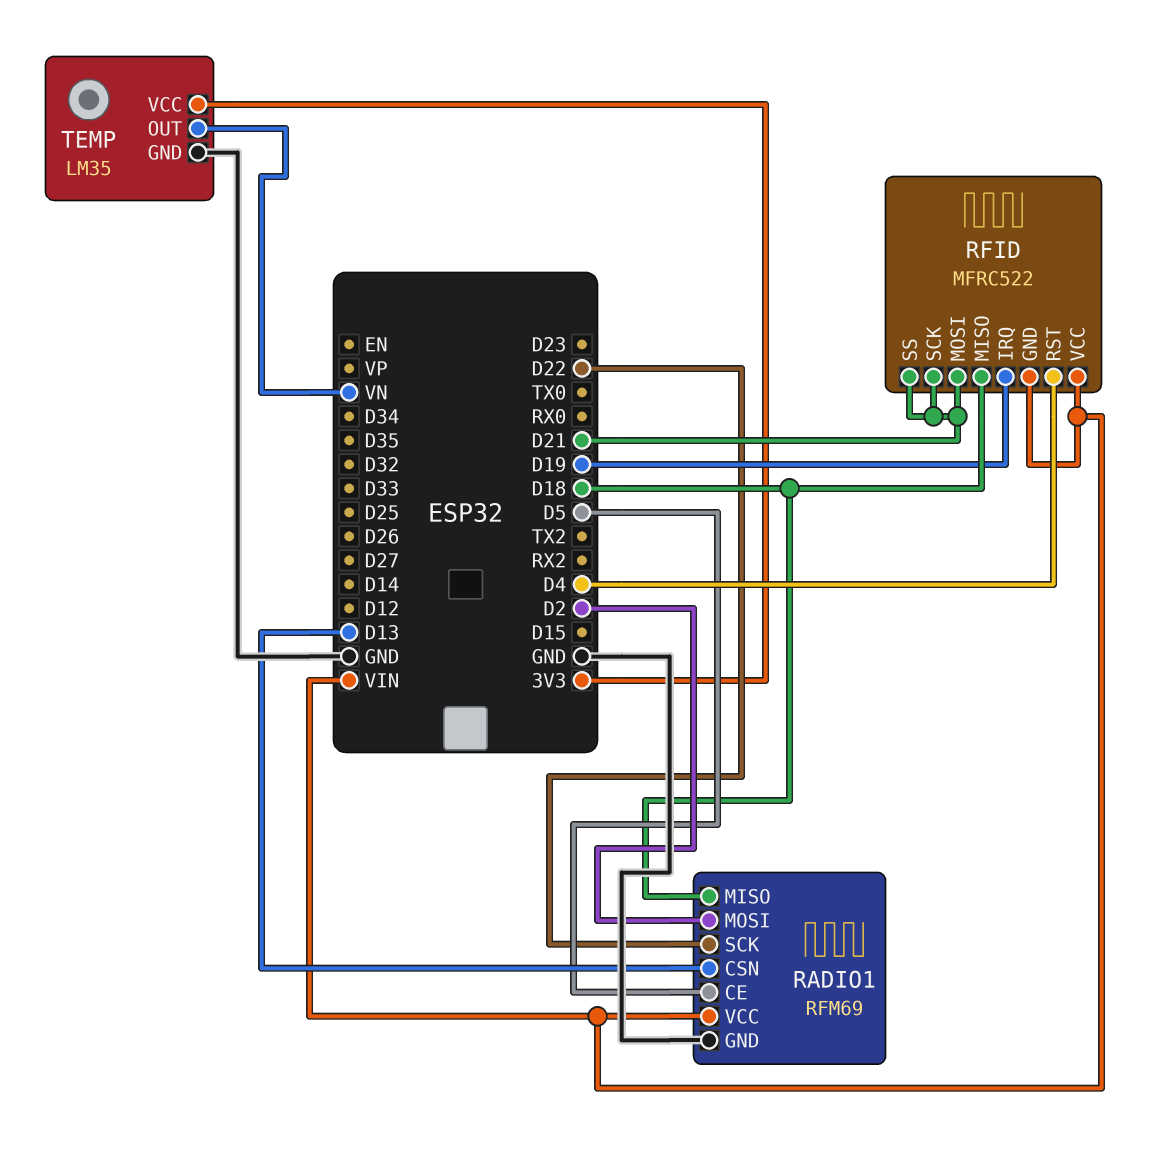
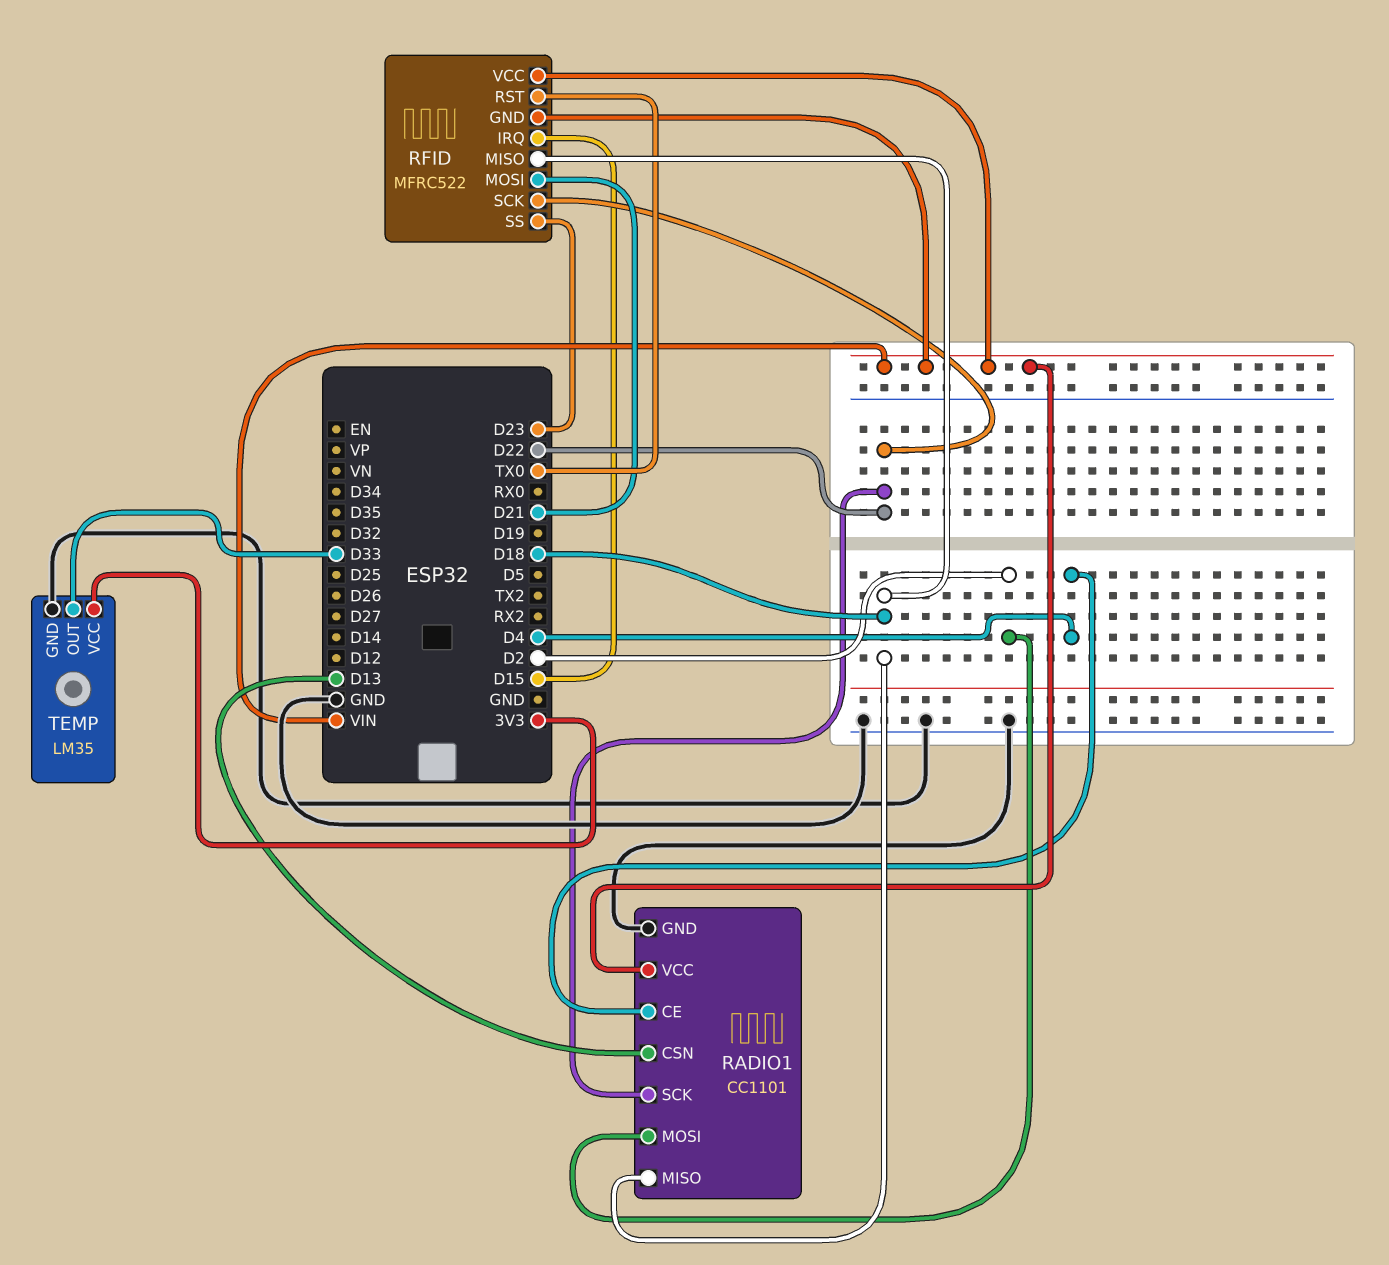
RADIO1: RFM69 -> CC1101
RADIO1 pin CE: D5 -> D4
RFID pin IRQ: D19 -> D15
RFID pin RST: D4 -> TX0
RFID pin SCK: D21 -> D22
RFID pin SS: D21 -> D23
TEMP pin OUT: VN -> D33

